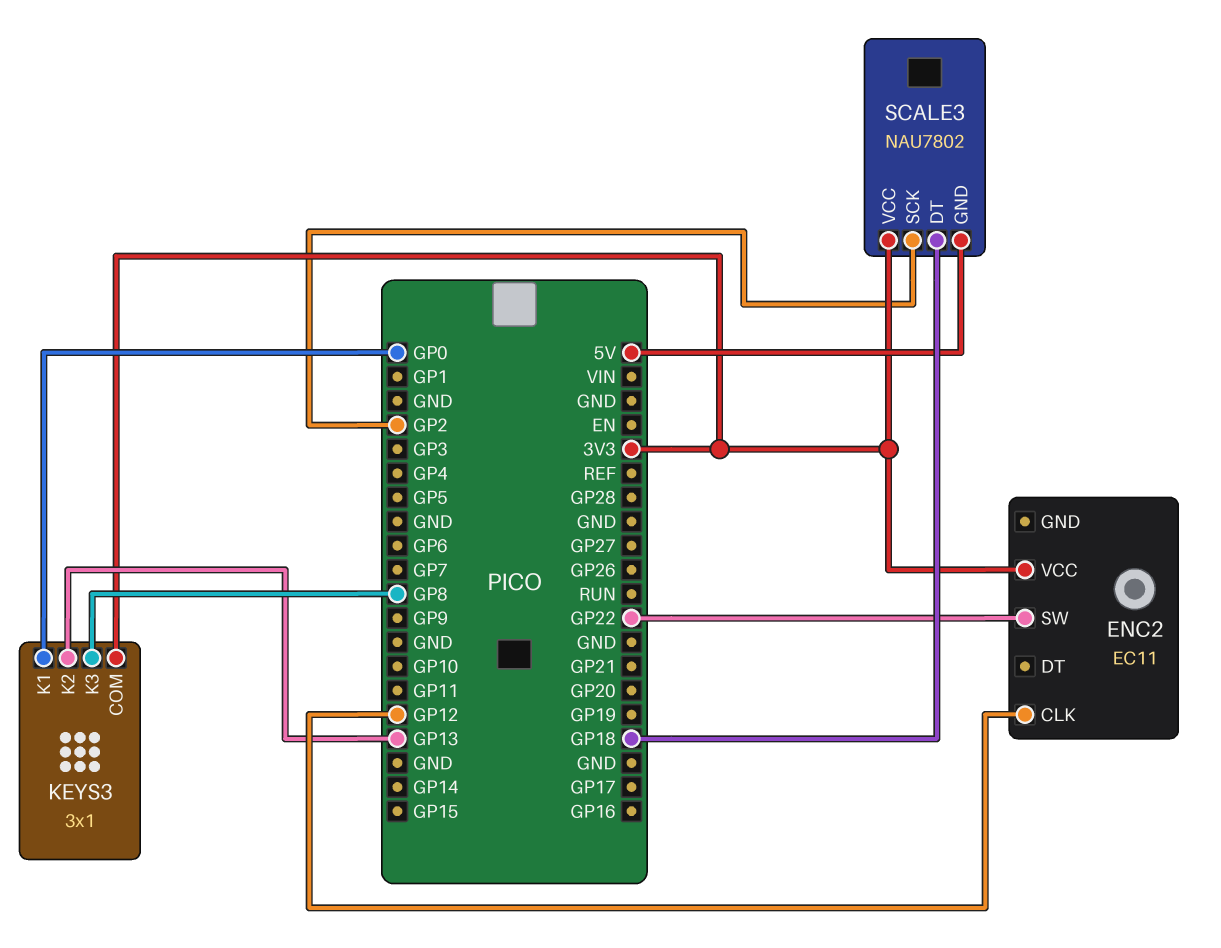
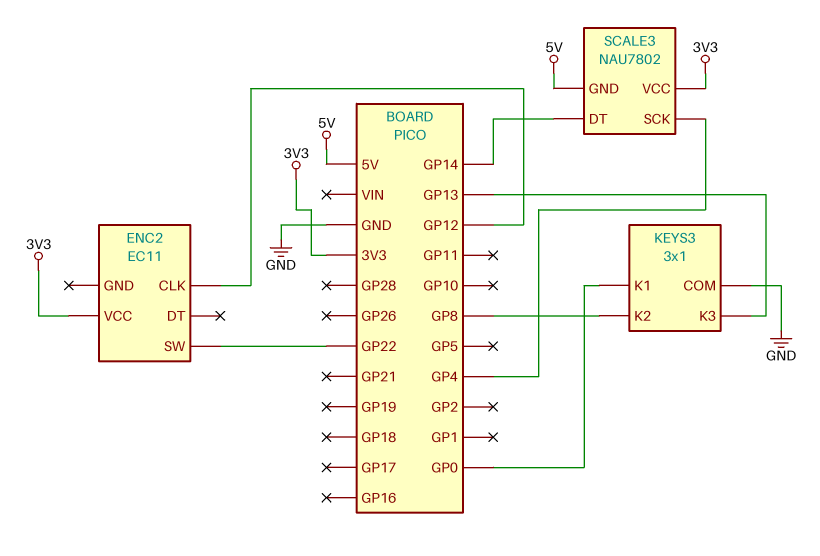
KEYS3 pin COM: 3V3 -> GND
KEYS3 pin K2: GP13 -> GP8
KEYS3 pin K3: GP8 -> GP13
SCALE3 pin DT: GP18 -> GP14
SCALE3 pin SCK: GP2 -> GP4

